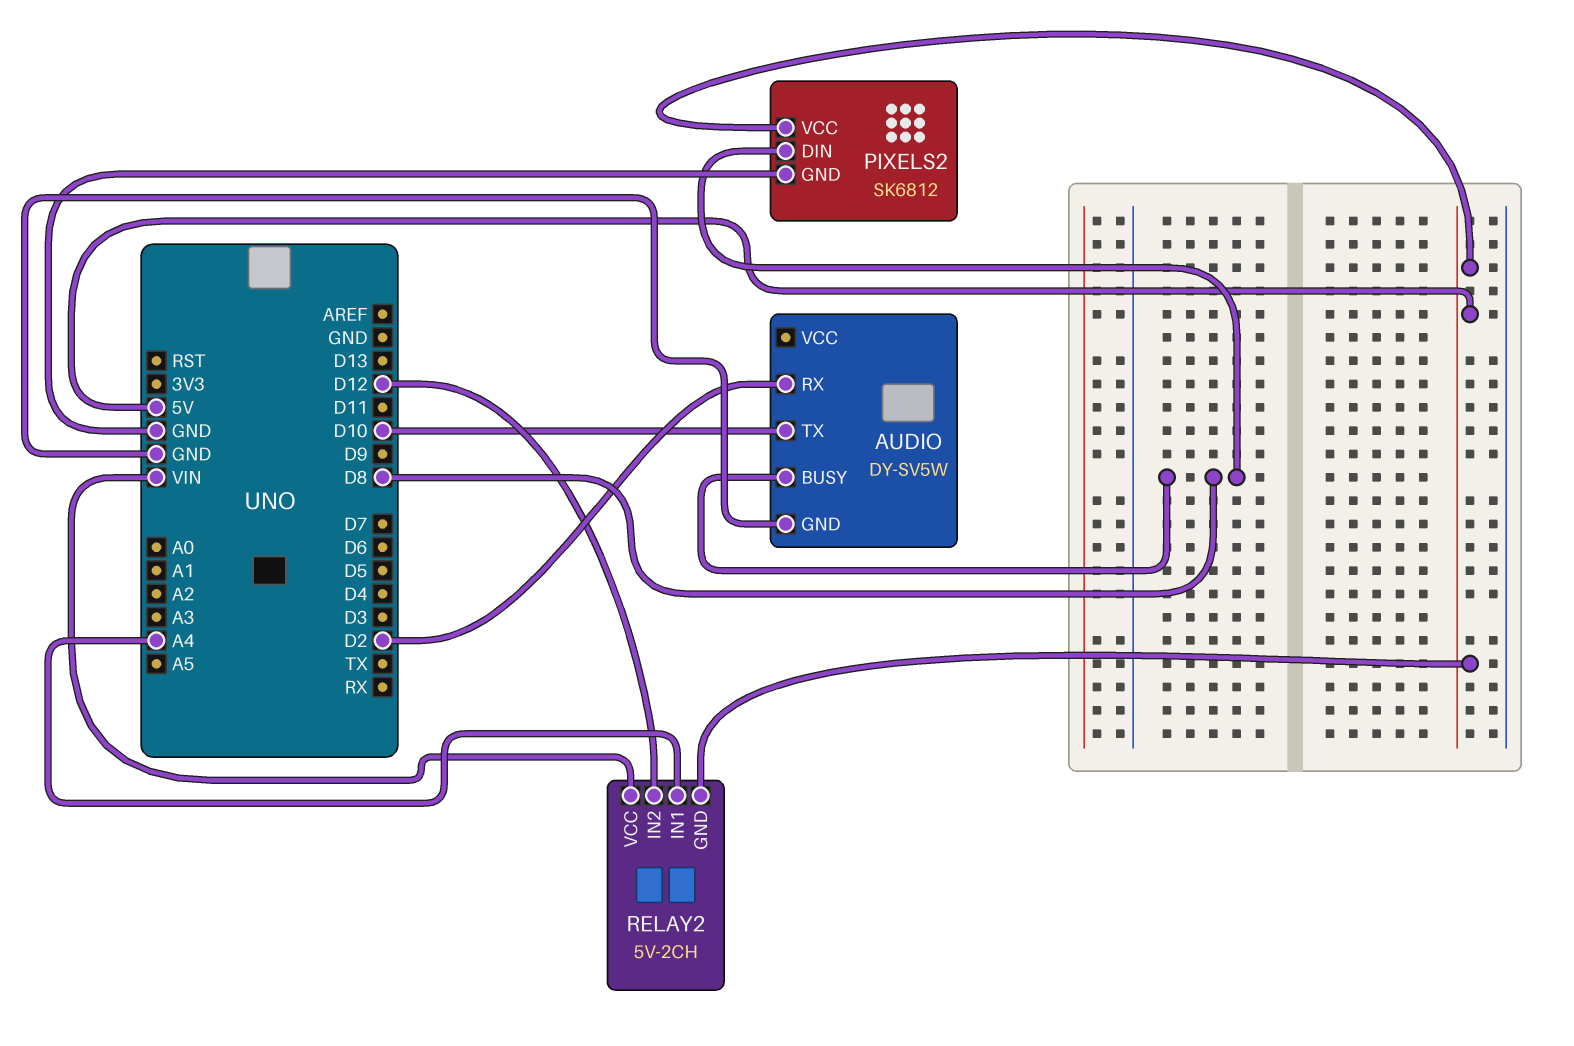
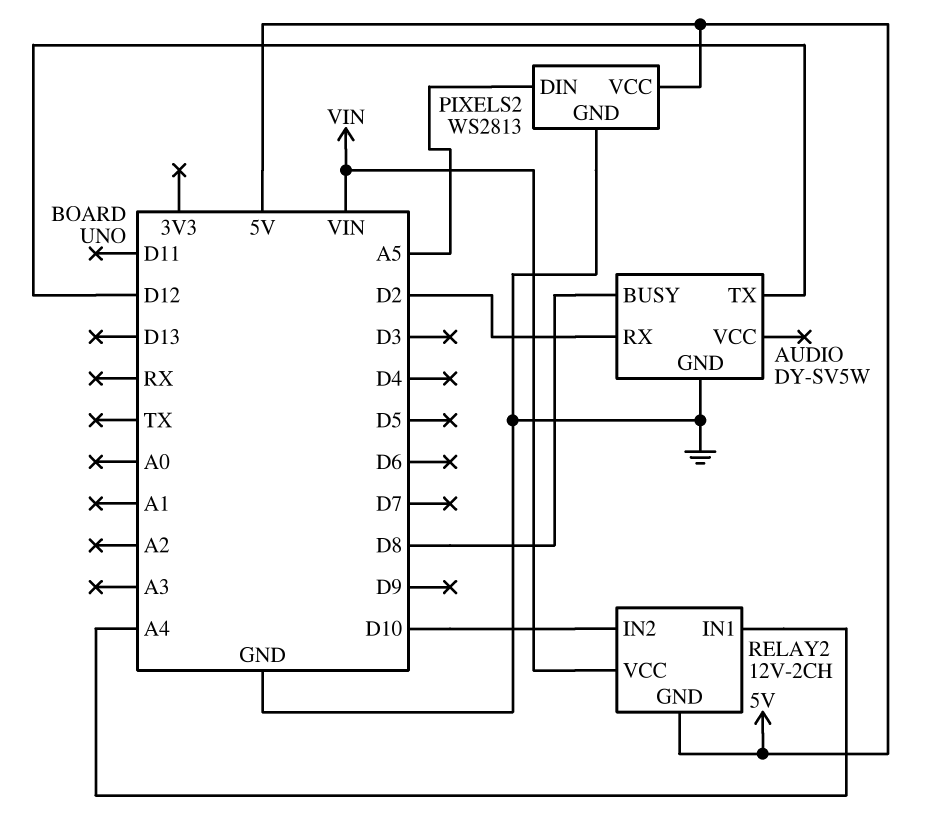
AUDIO pin TX: D10 -> D12
PIXELS2: SK6812 -> WS2813
PIXELS2 pin DIN: D8 -> A5
RELAY2: 5V-2CH -> 12V-2CH
RELAY2 pin IN2: D12 -> D10

